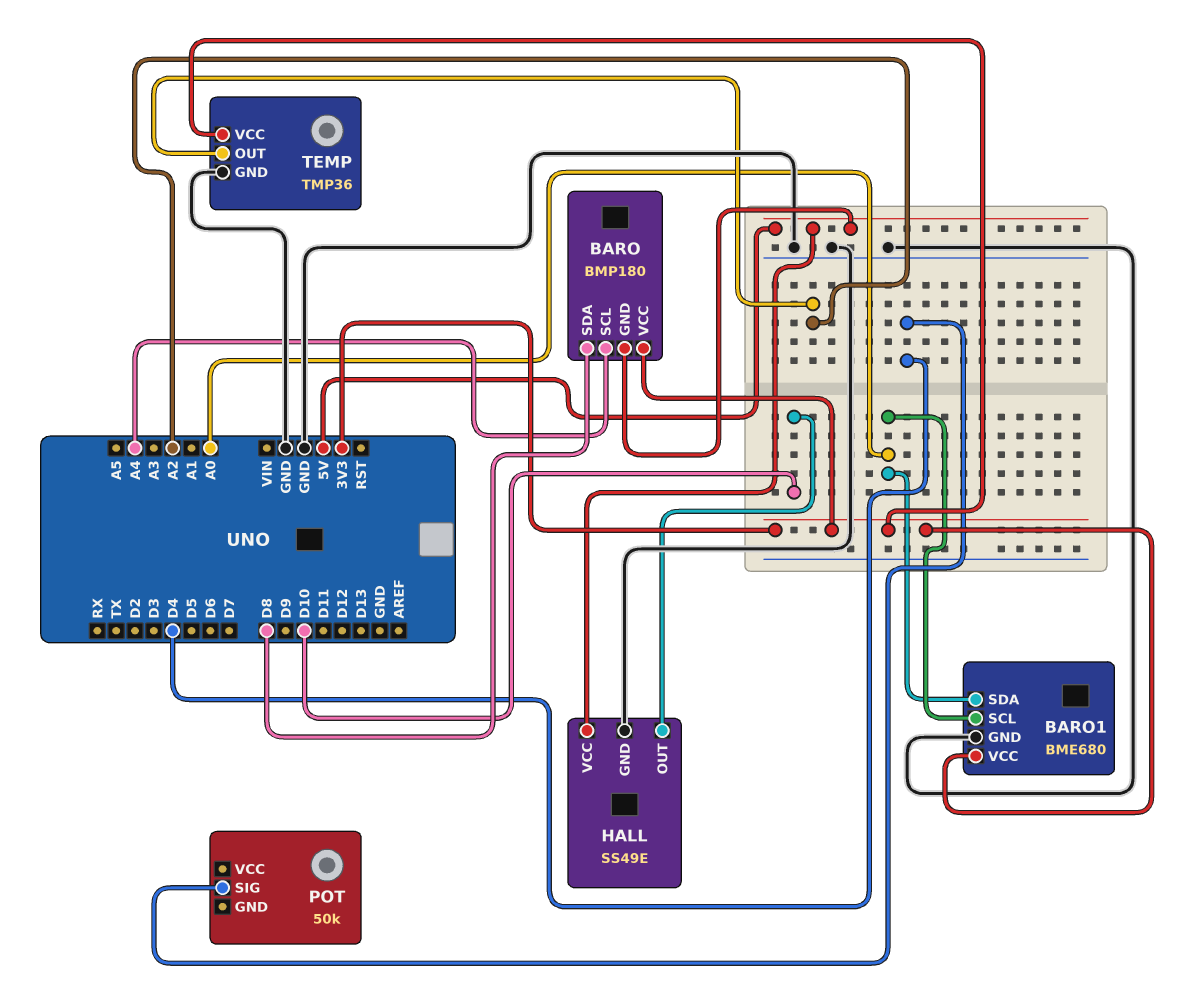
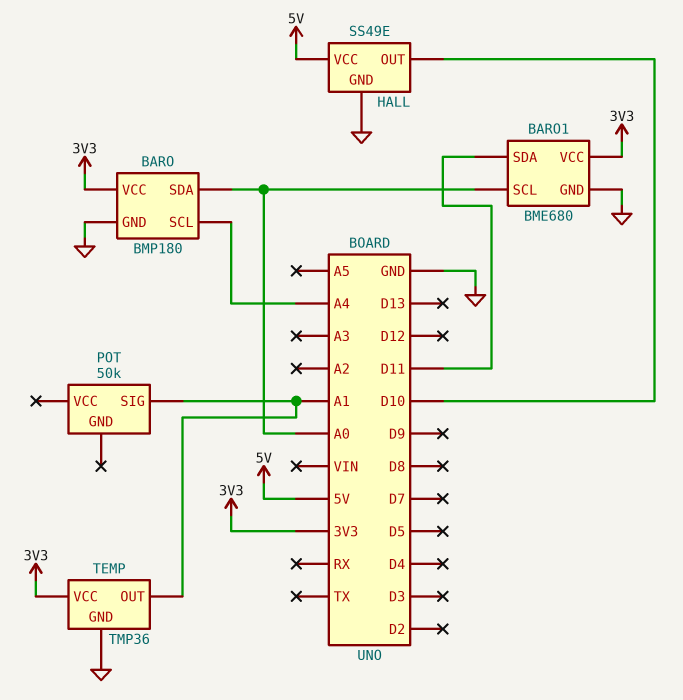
BARO pin GND: 5V -> GND
BARO pin SDA: D8 -> A0
BARO1 pin SDA: A0 -> D11
POT pin SIG: D4 -> A1
TEMP pin OUT: A2 -> A1

